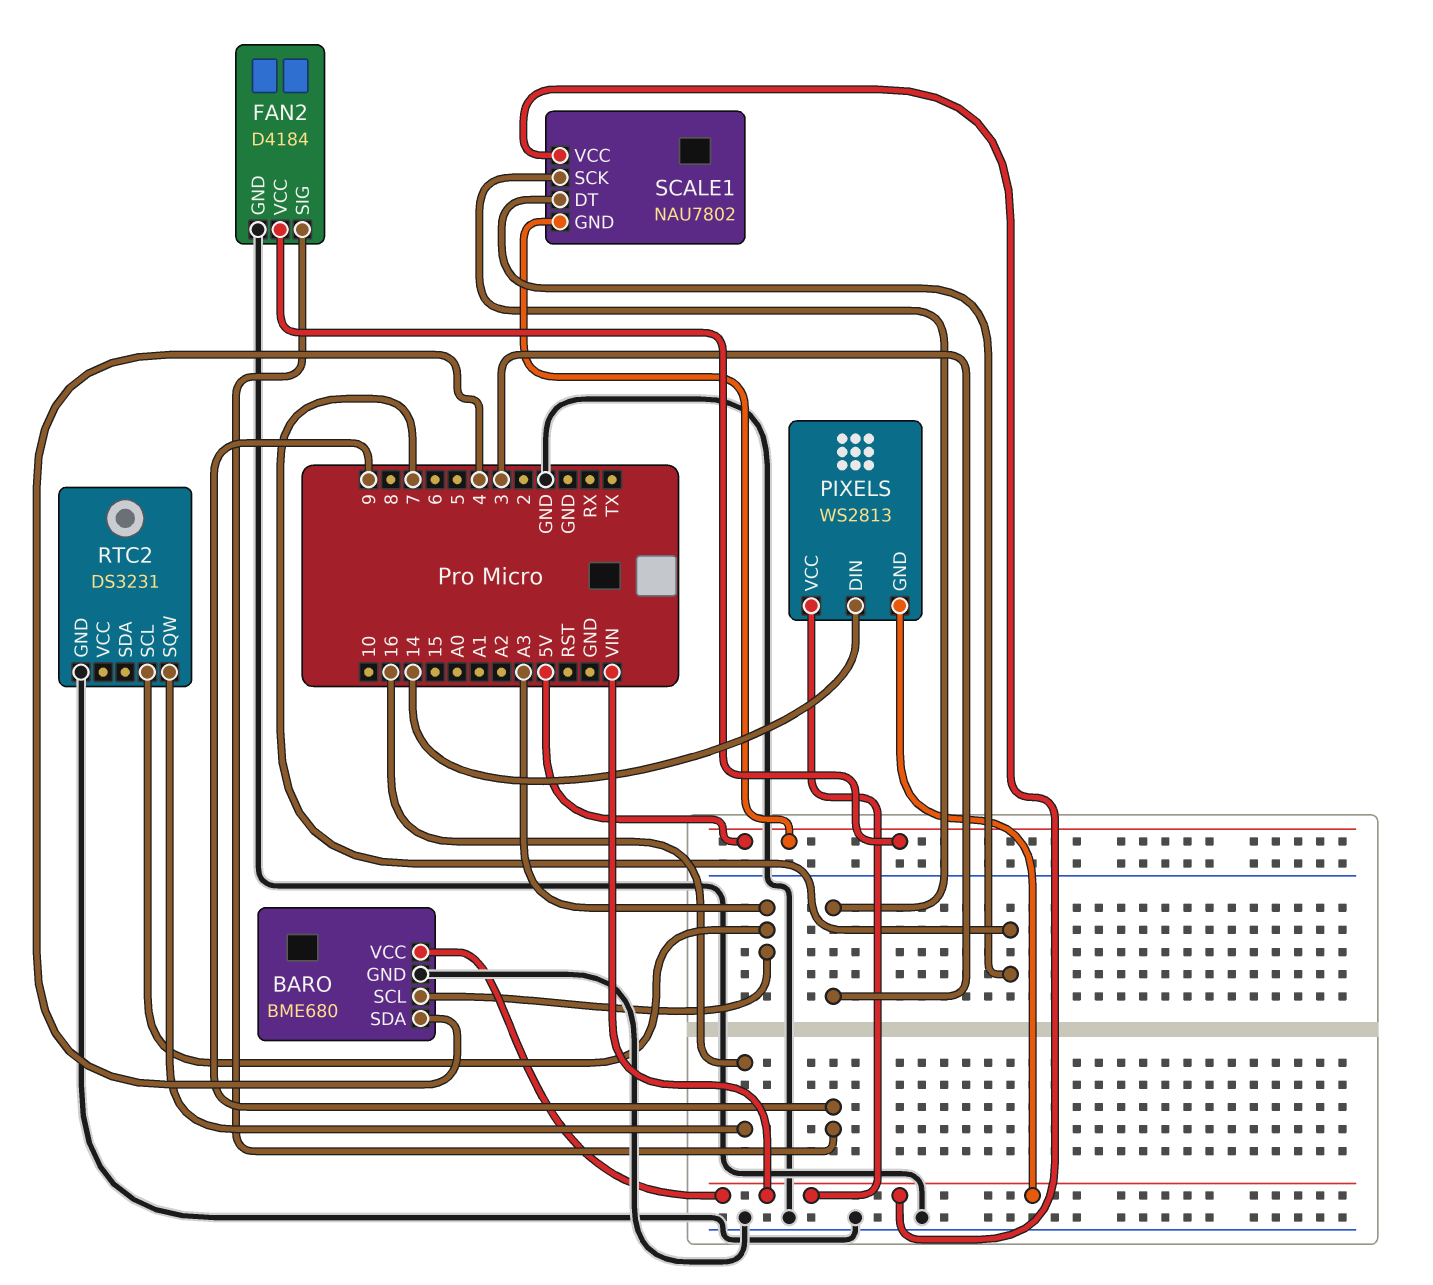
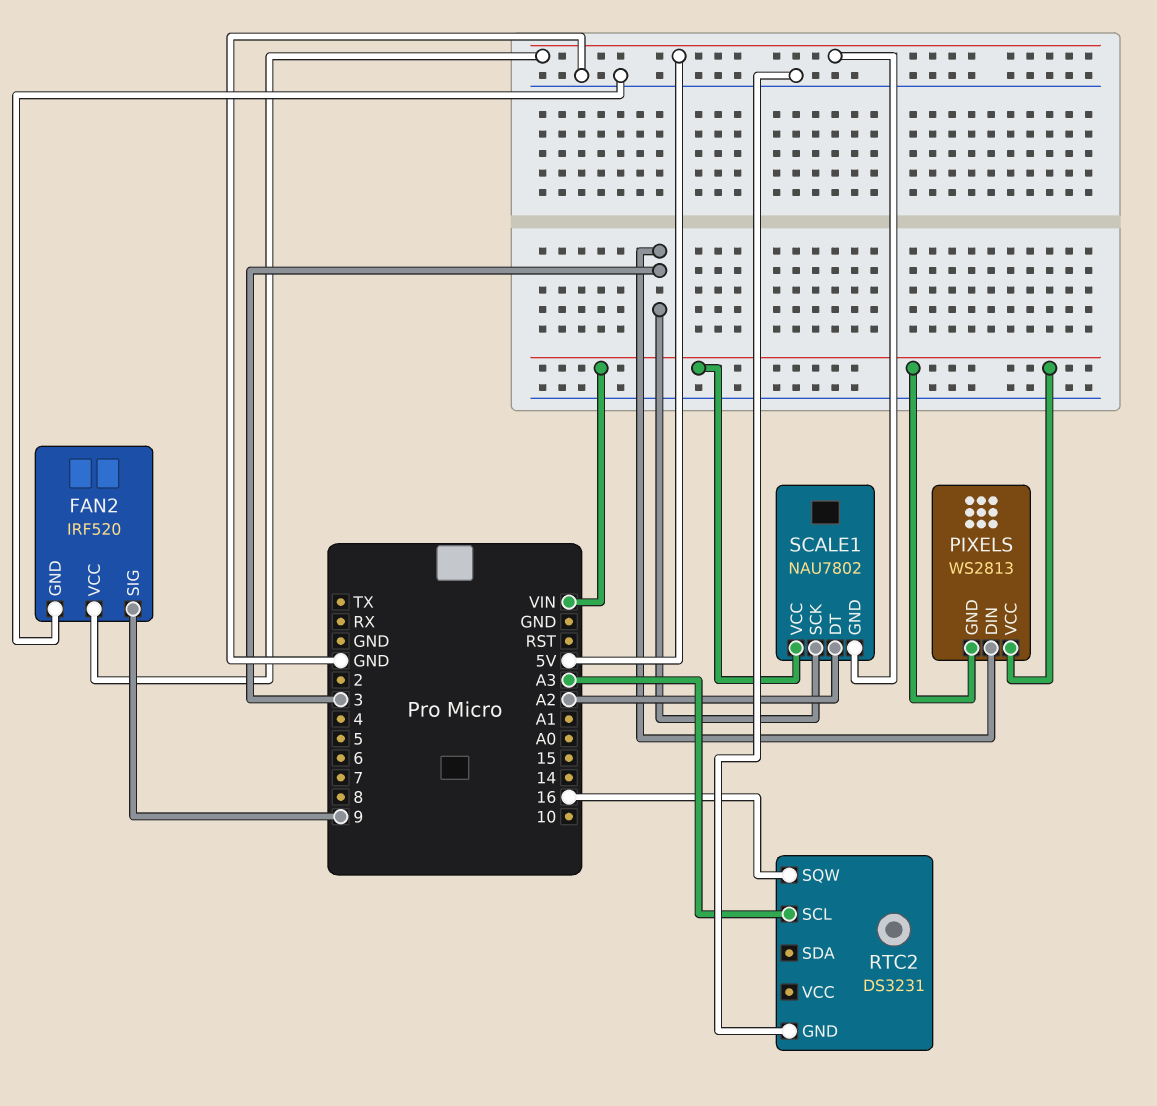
BARO: BME680 -> none
BARO pin GND: GND -> none
BARO pin SCL: A3 -> none
BARO pin SDA: 4 -> none
BARO pin VCC: VIN -> none
FAN2: D4184 -> IRF520
PIXELS pin DIN: 14 -> 3
SCALE1 pin DT: 7 -> A2

